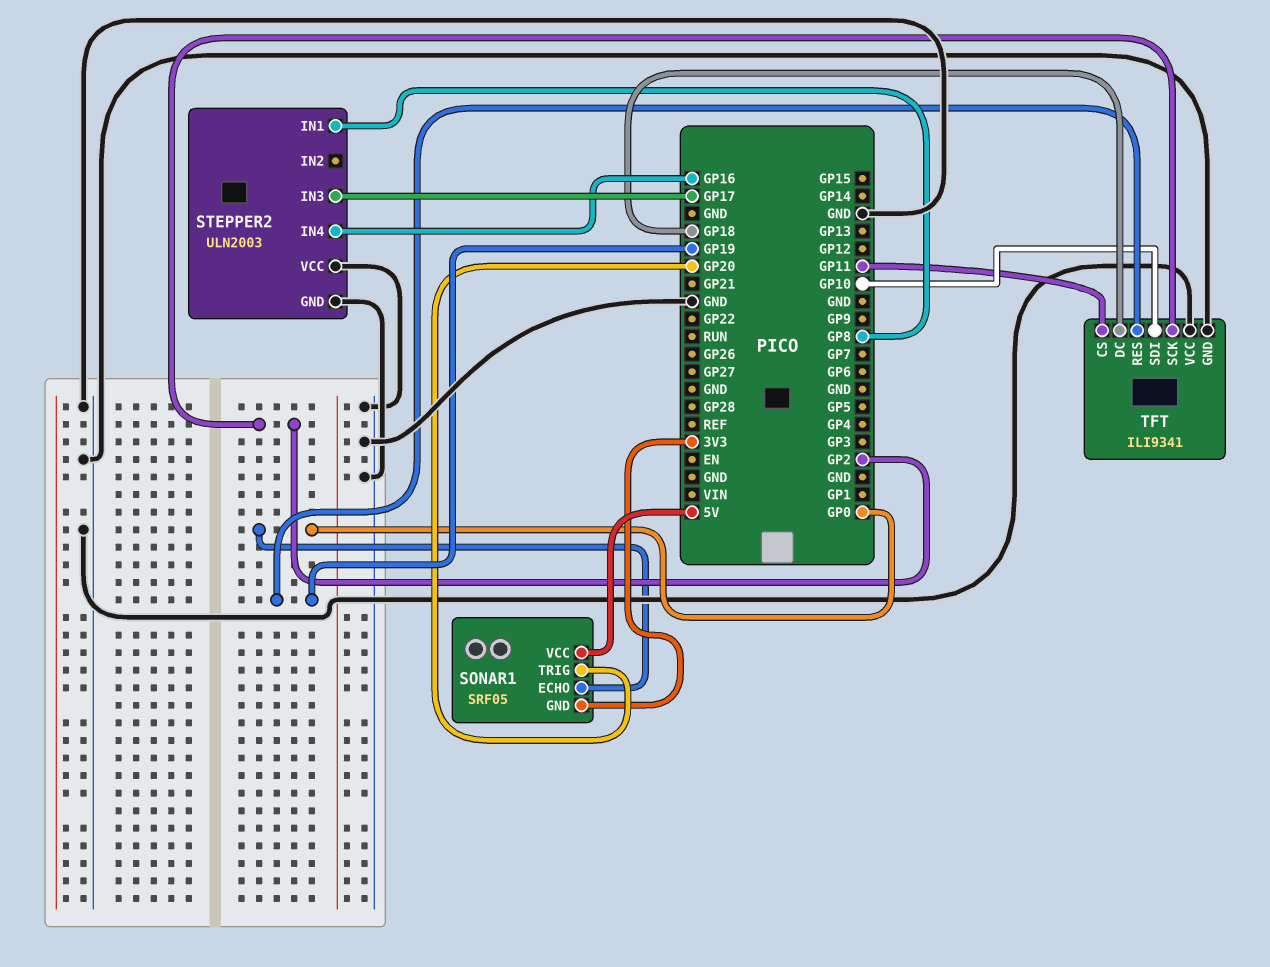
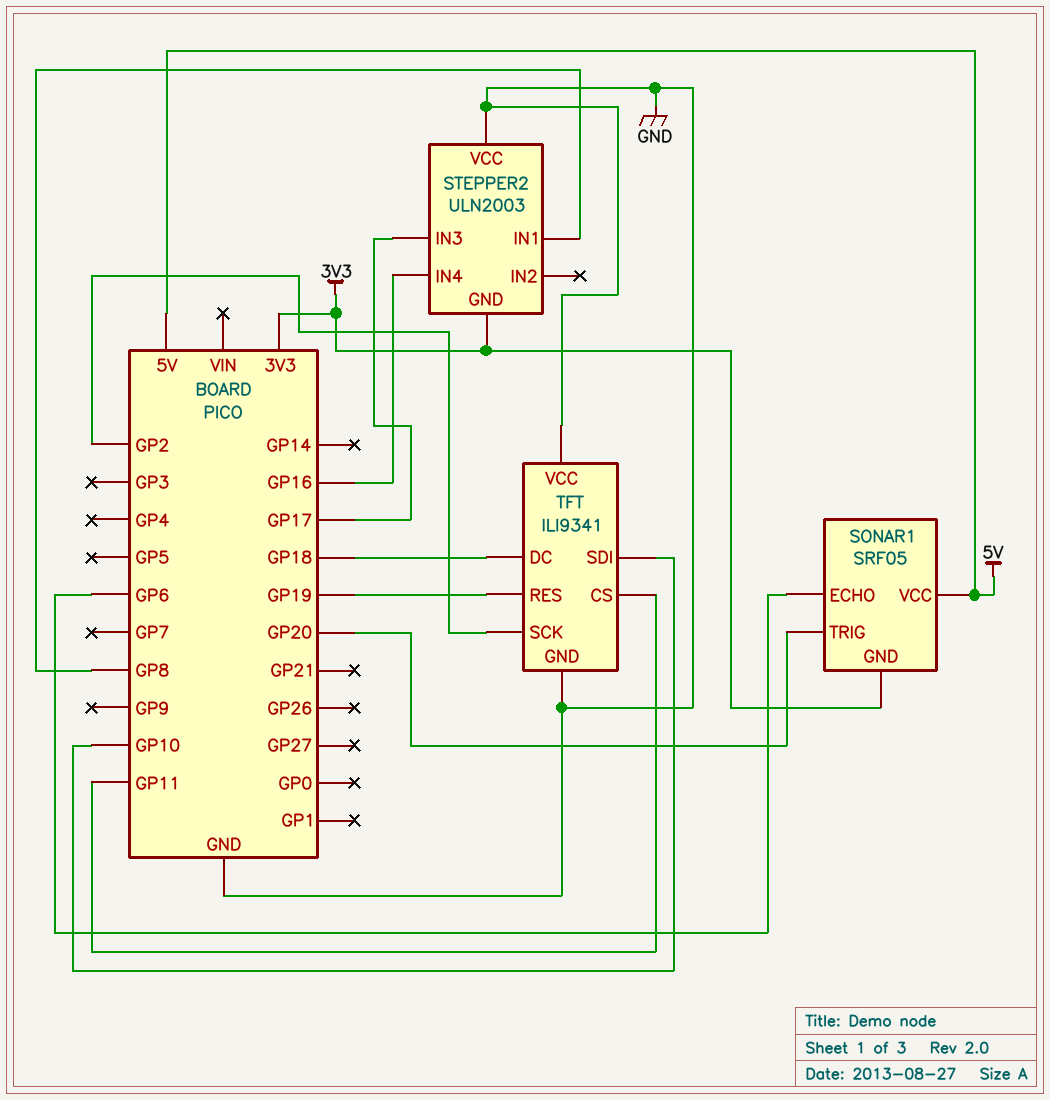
SONAR1 pin ECHO: GP0 -> GP6
STEPPER2 pin GND: GND -> 3V3

